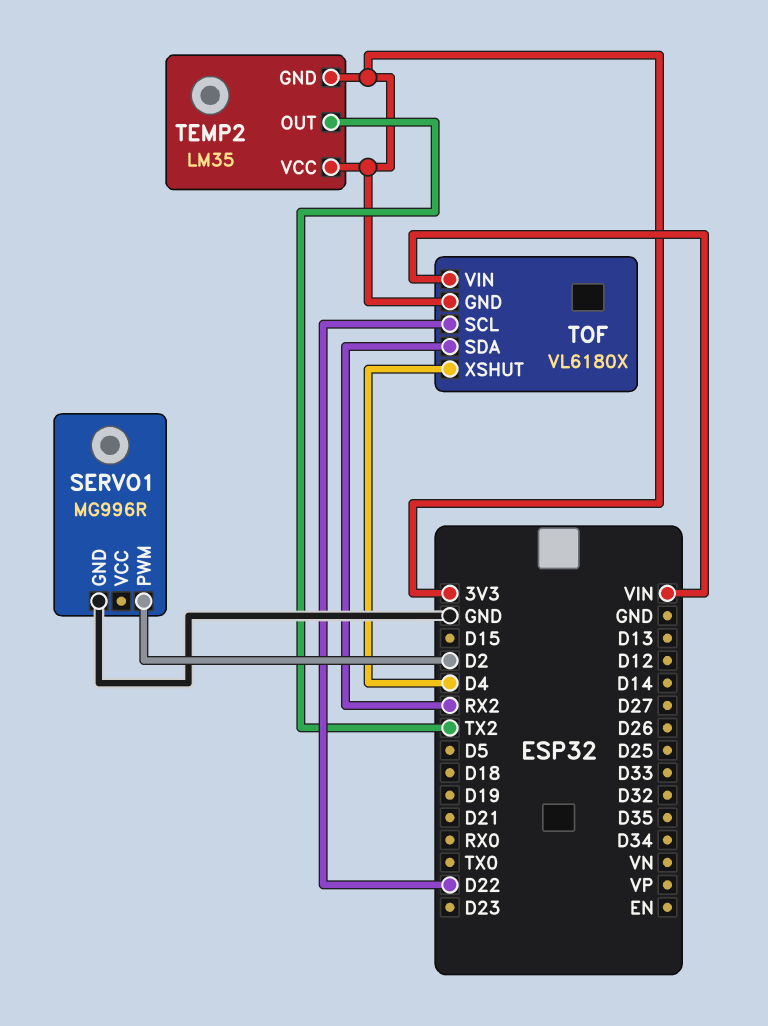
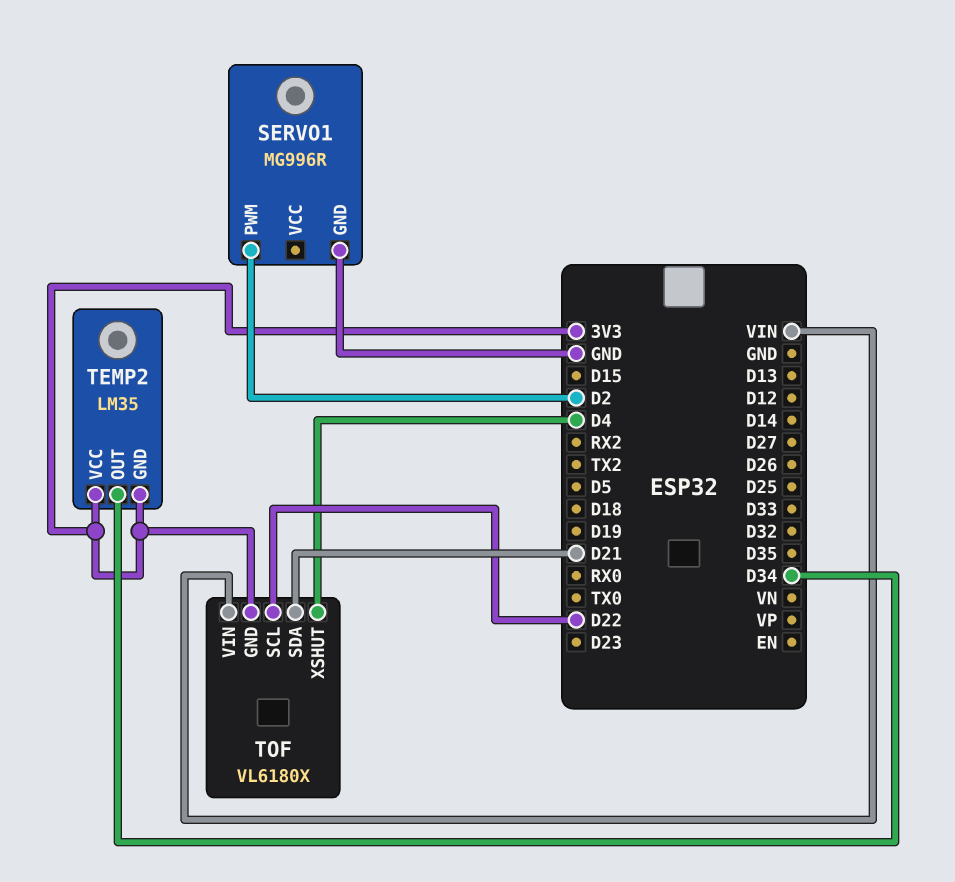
TEMP2 pin OUT: TX2 -> D34
TOF pin SDA: RX2 -> D21

